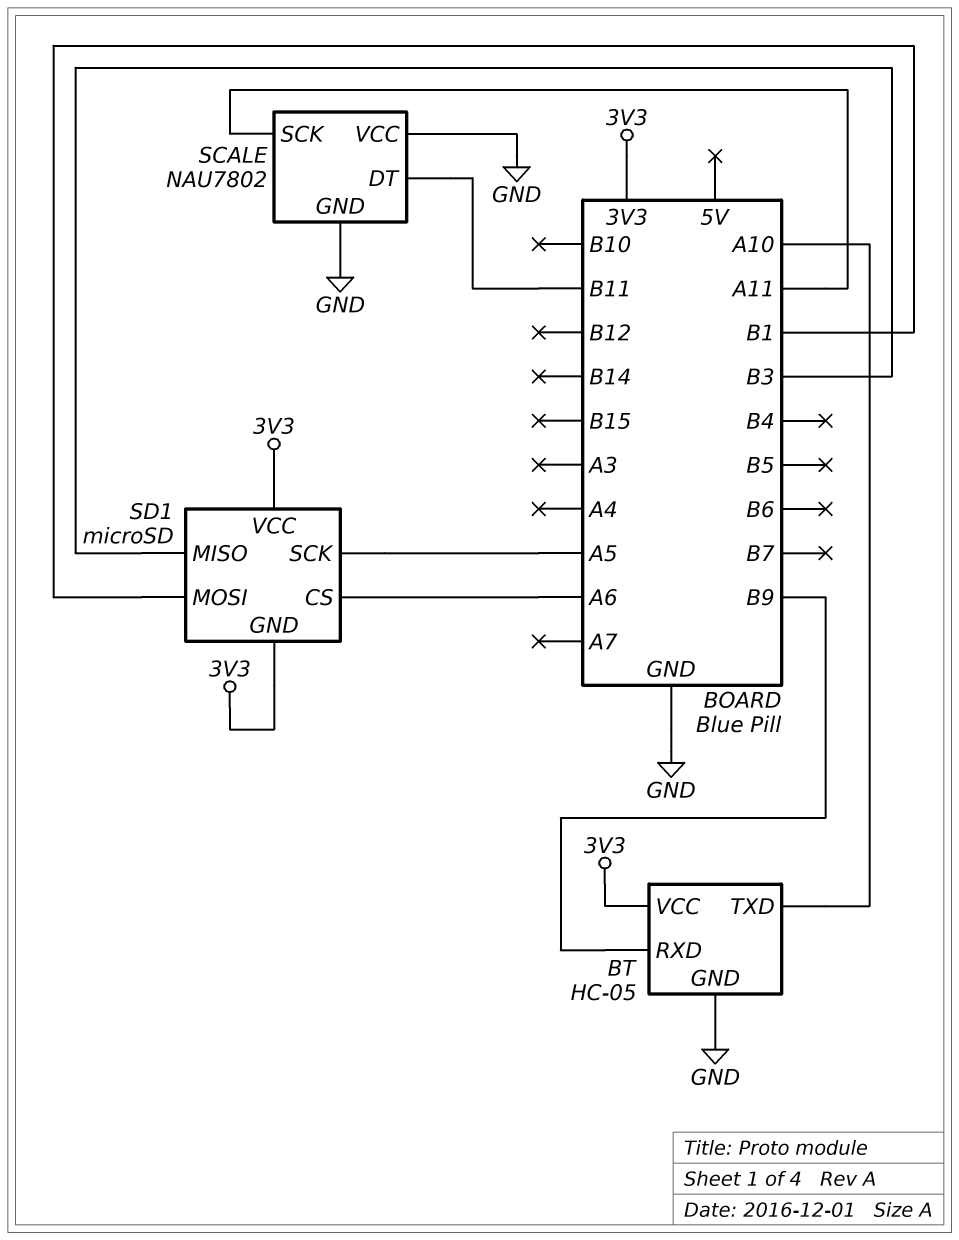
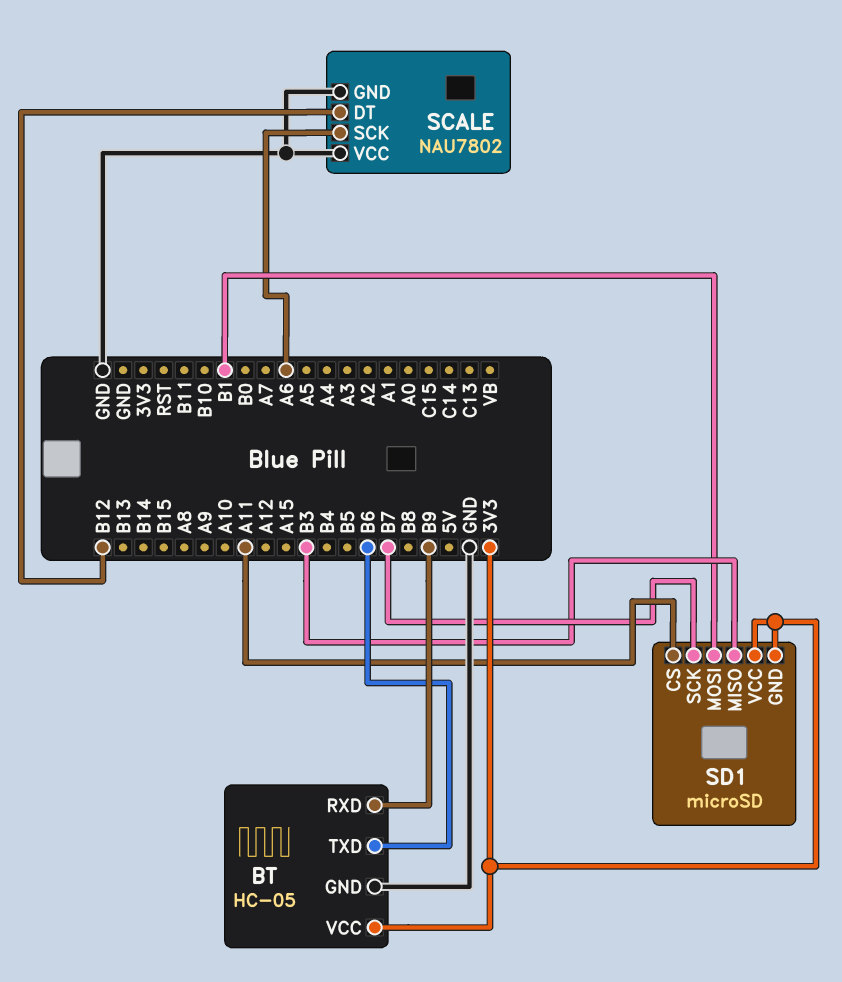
BT pin TXD: A10 -> B6
SCALE pin DT: B11 -> B12
SCALE pin SCK: A11 -> A6
SD1 pin CS: A6 -> A11
SD1 pin SCK: A5 -> B7

